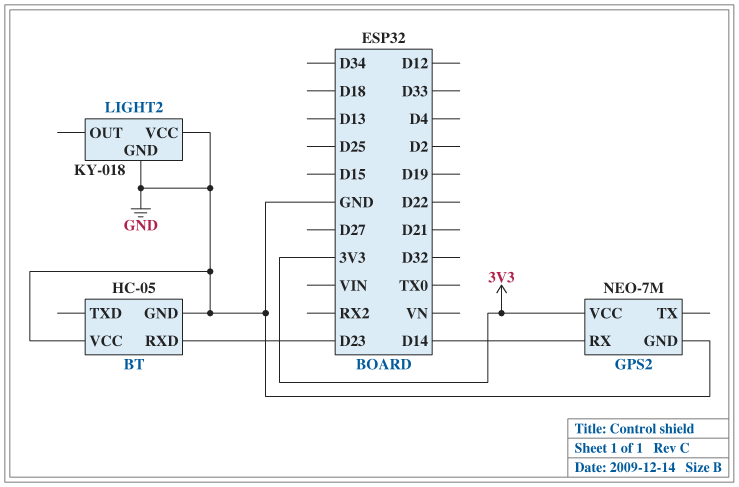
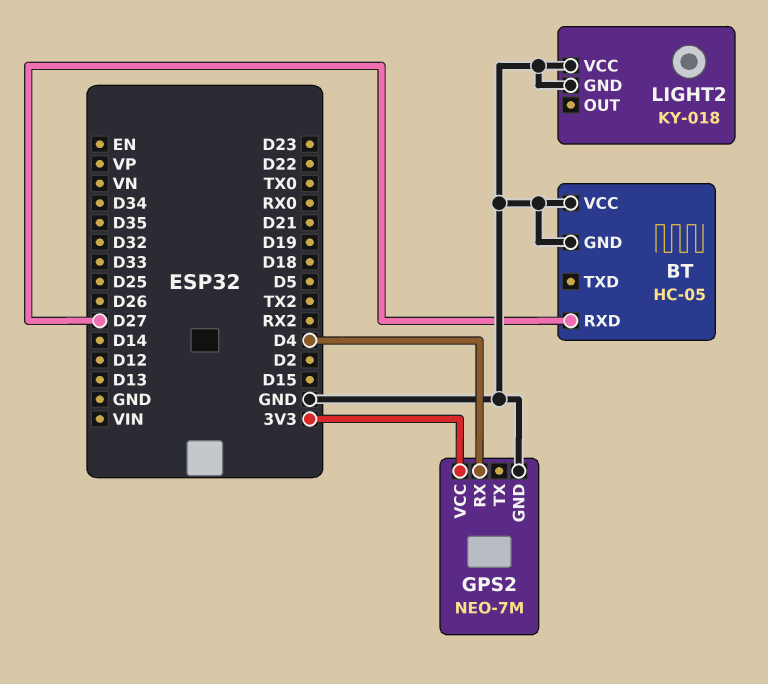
BT pin RXD: D23 -> D27
GPS2 pin RX: D14 -> D4

